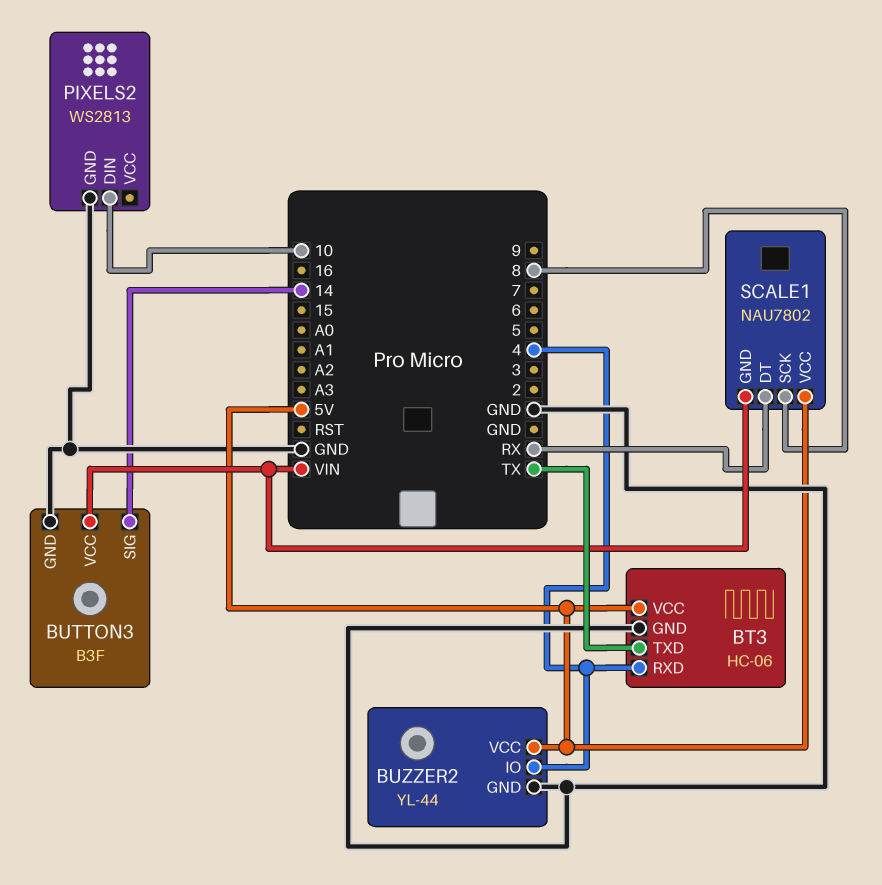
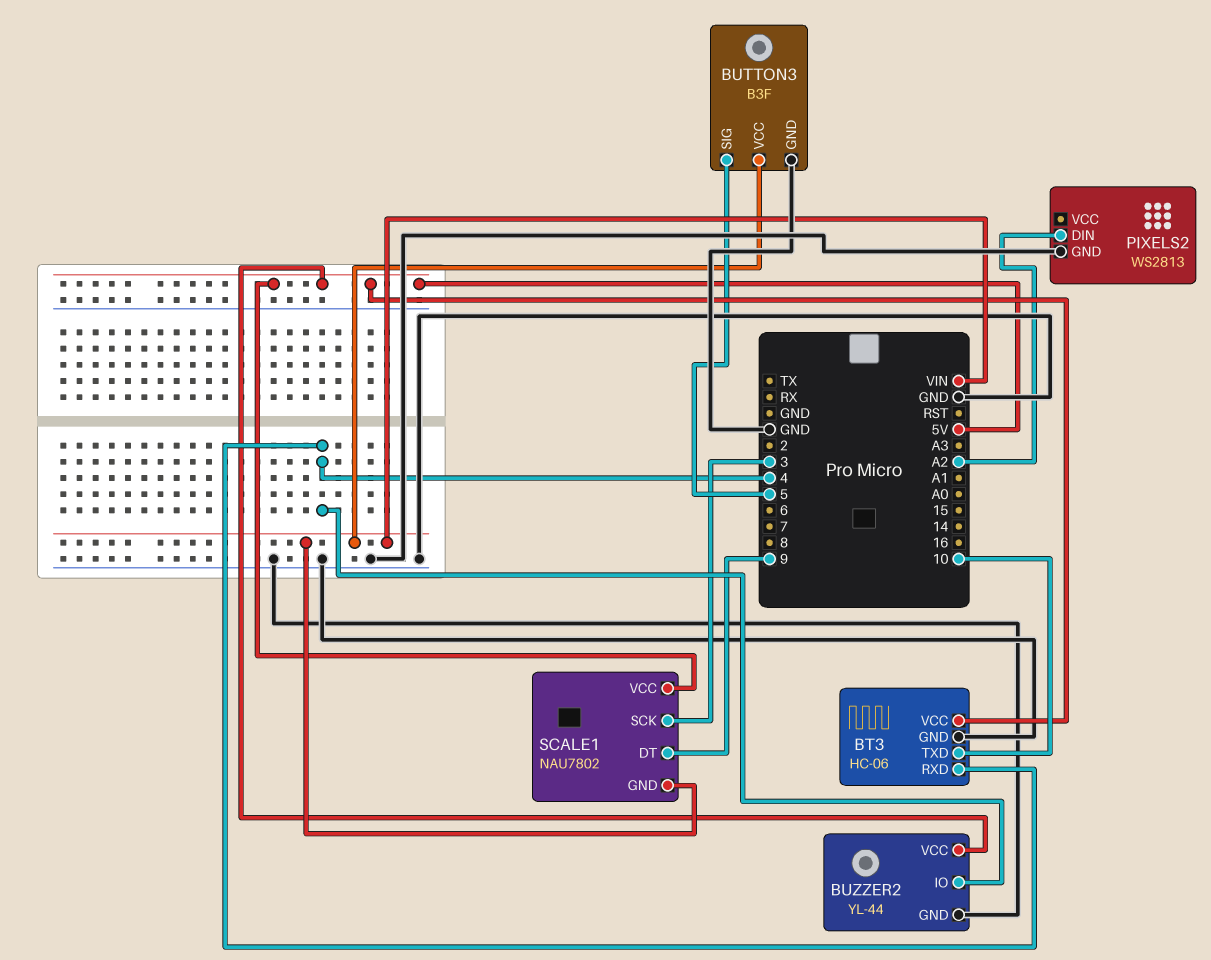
BT3 pin TXD: TX -> 10
BUTTON3 pin SIG: 14 -> 5
PIXELS2 pin DIN: 10 -> A2
SCALE1 pin DT: RX -> 9
SCALE1 pin SCK: 8 -> 3

